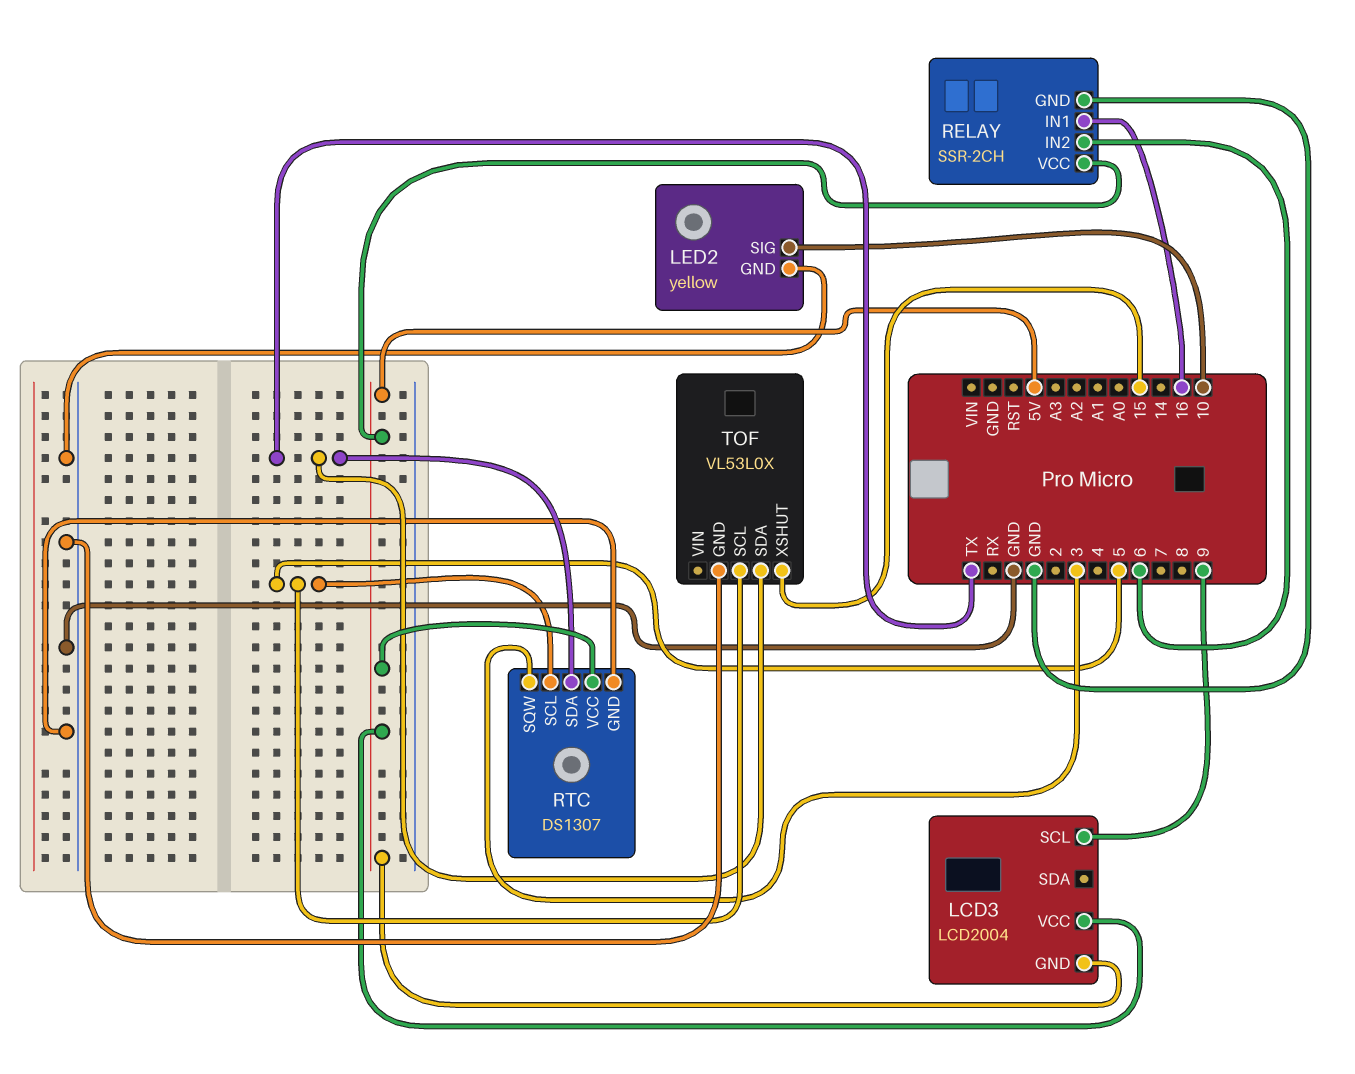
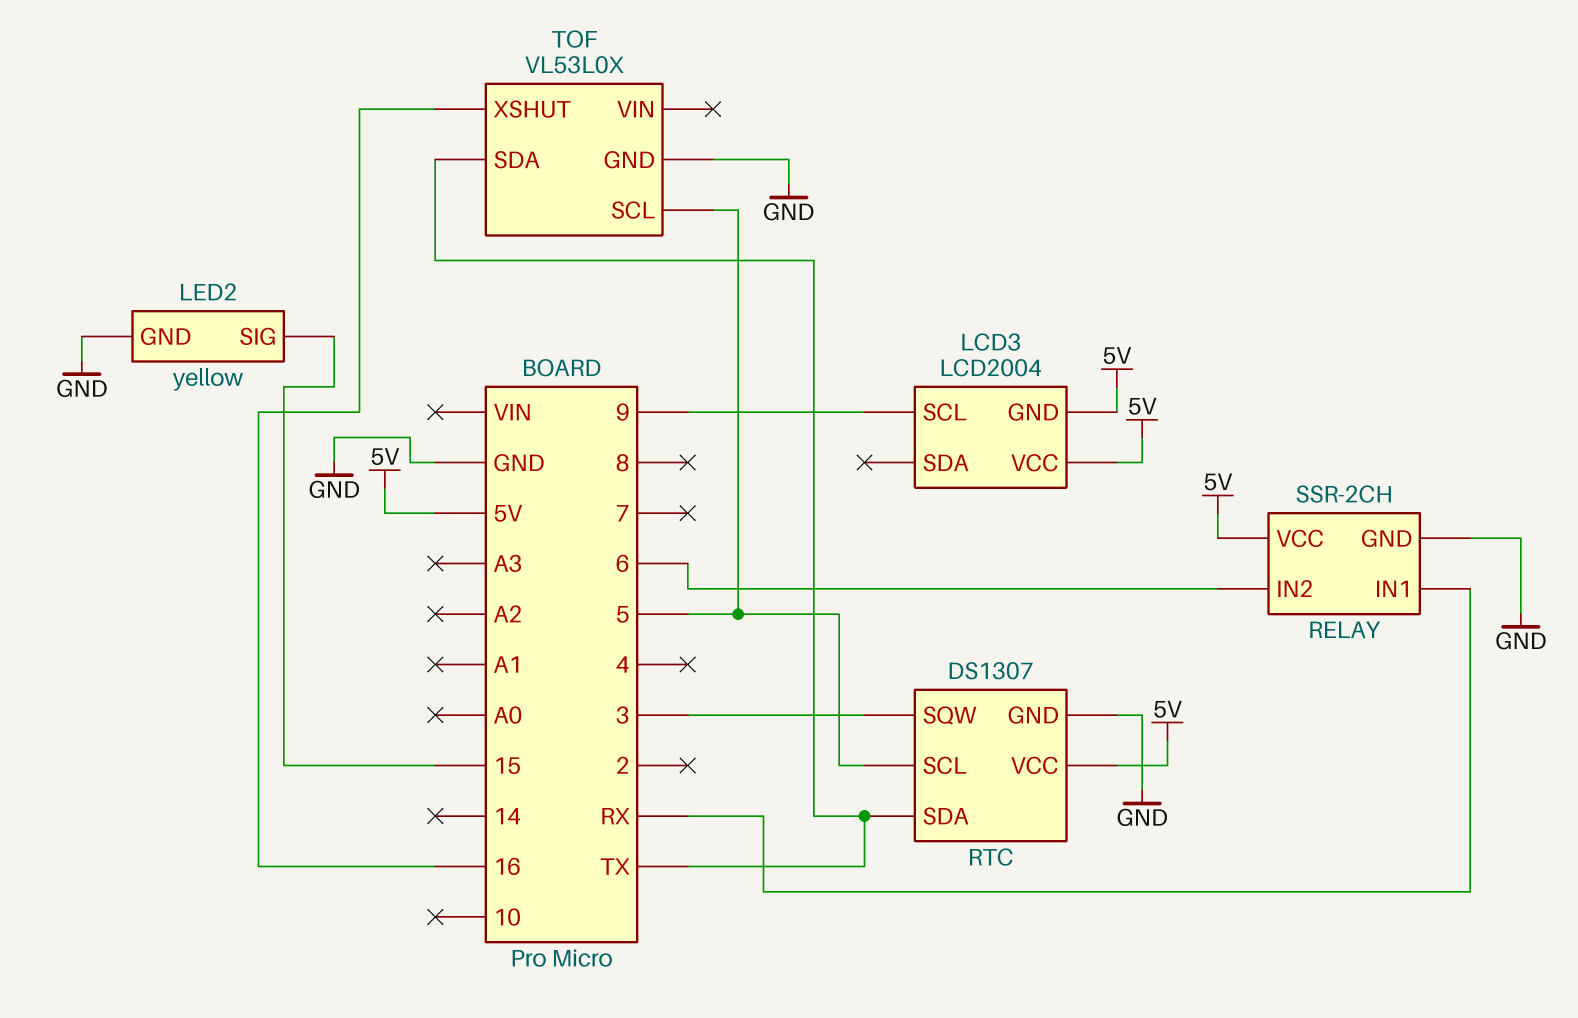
LED2 pin SIG: 10 -> 15
RELAY pin IN1: 16 -> RX
TOF pin XSHUT: 15 -> 16

